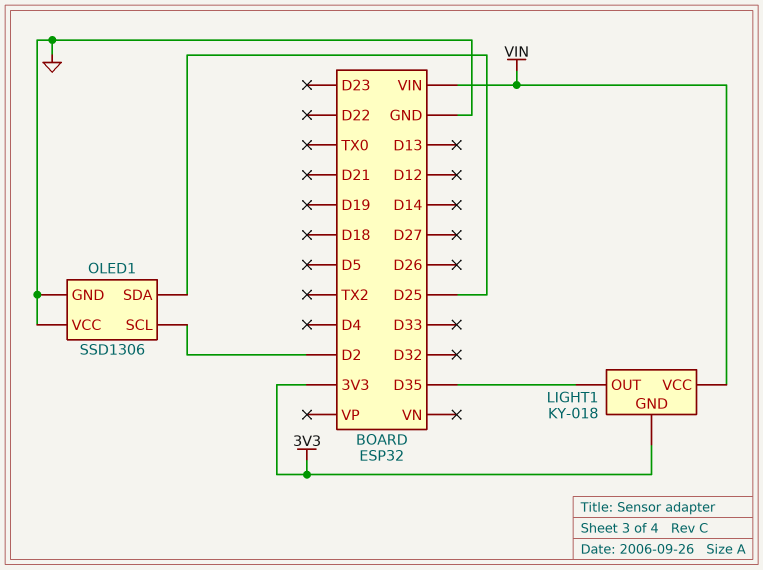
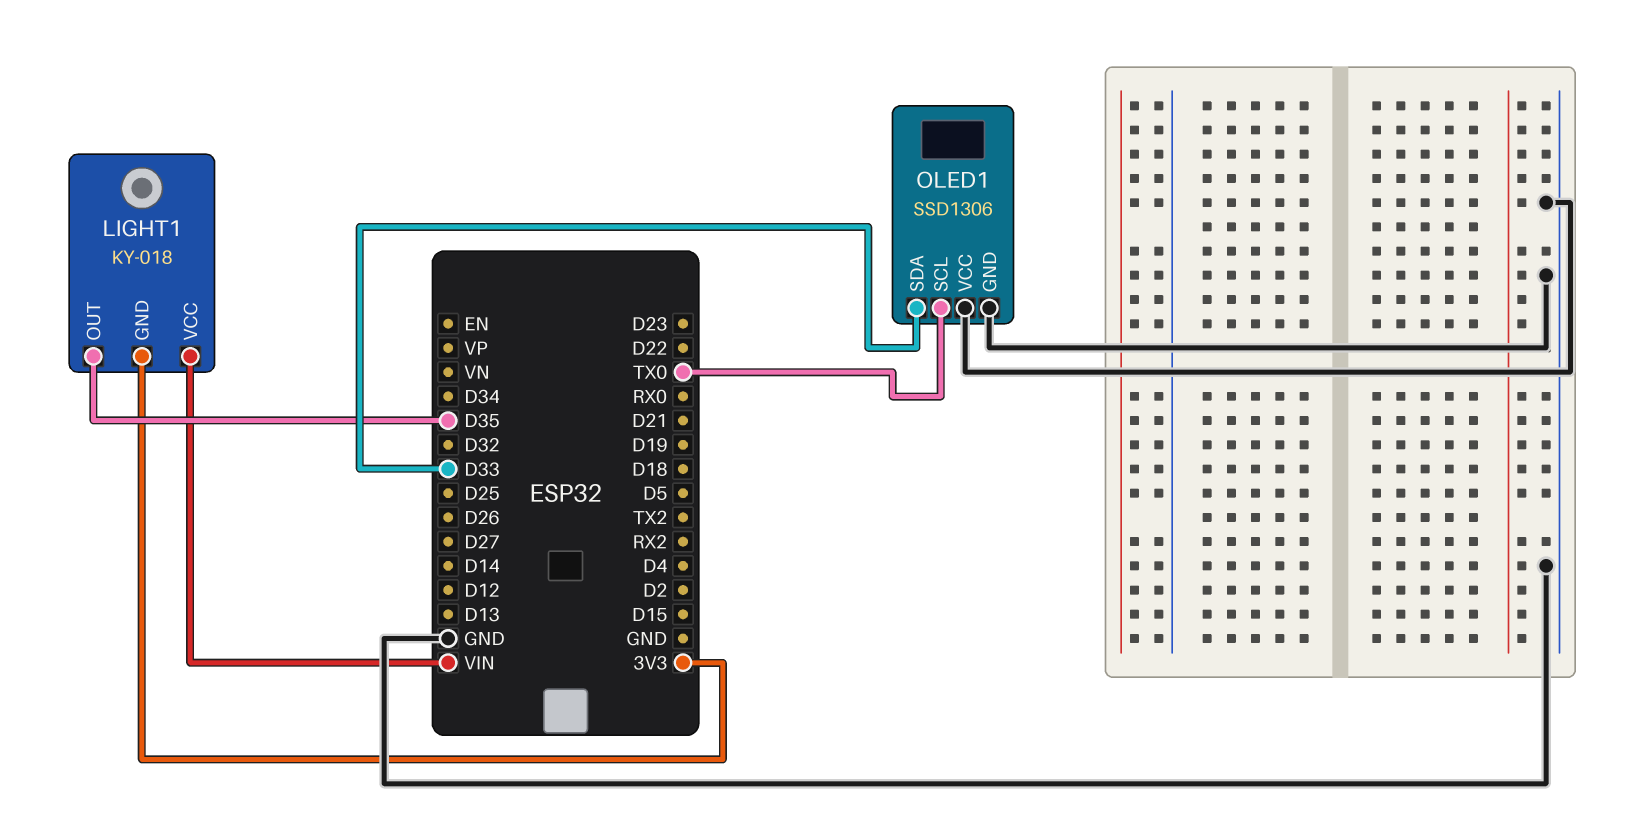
OLED1 pin SCL: D2 -> TX0
OLED1 pin SDA: D25 -> D33

